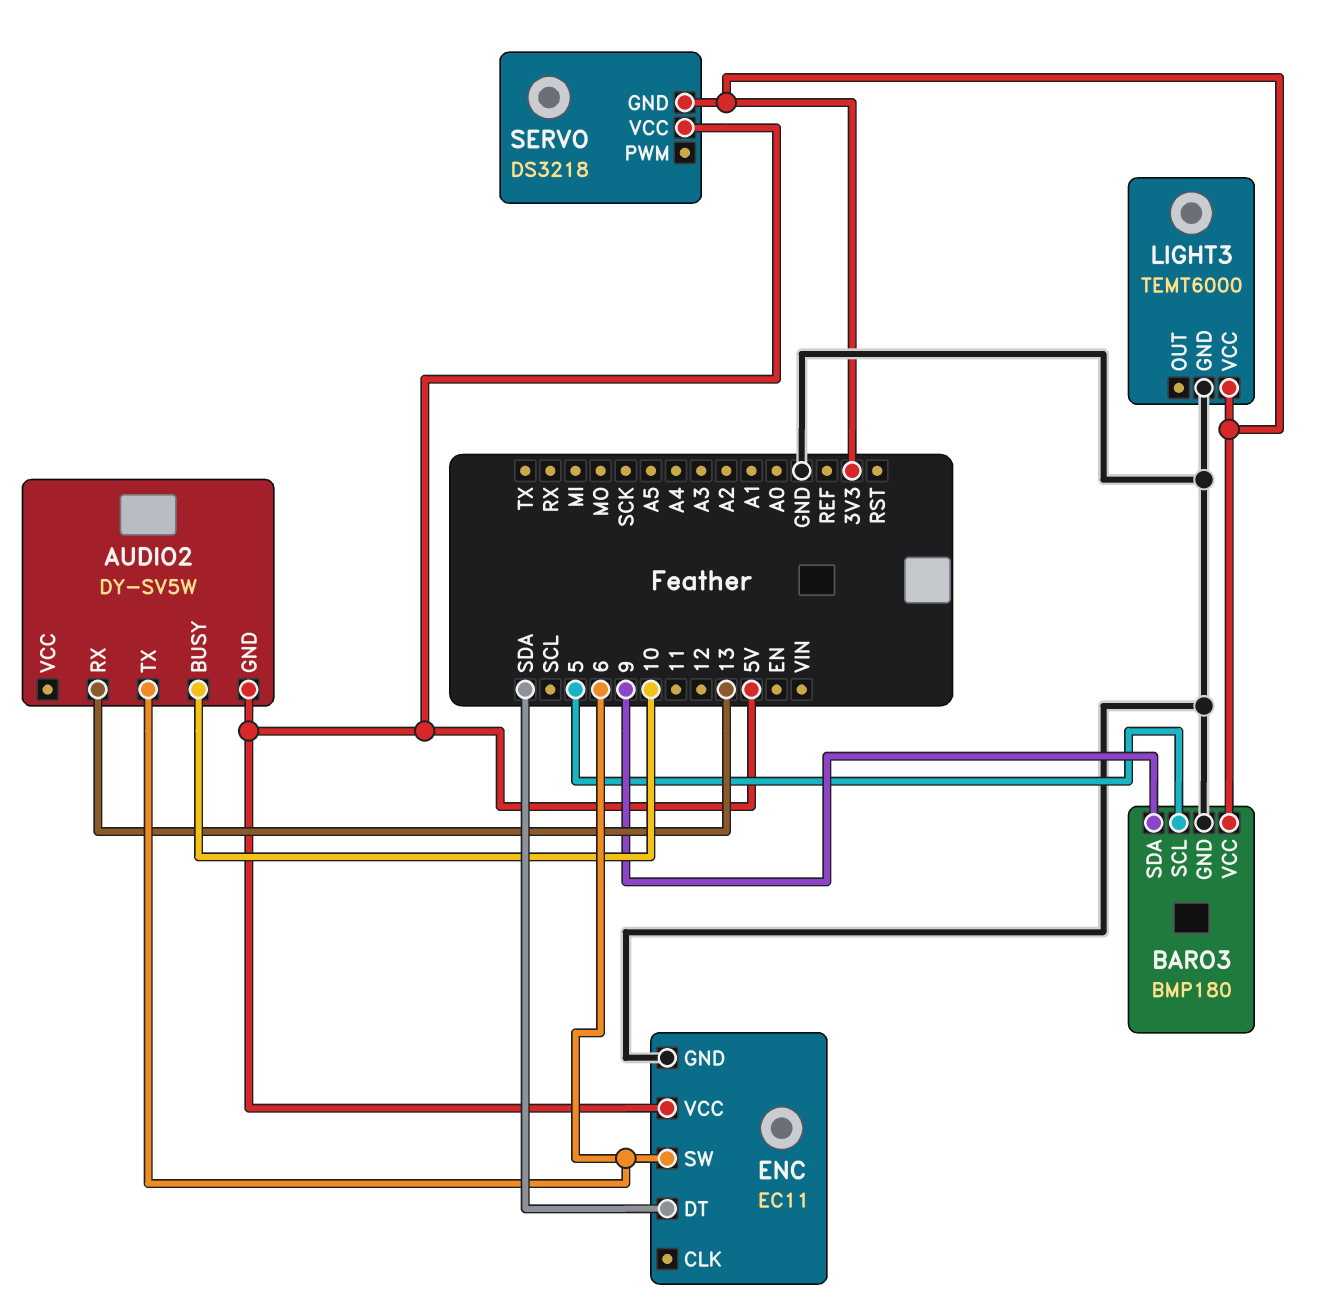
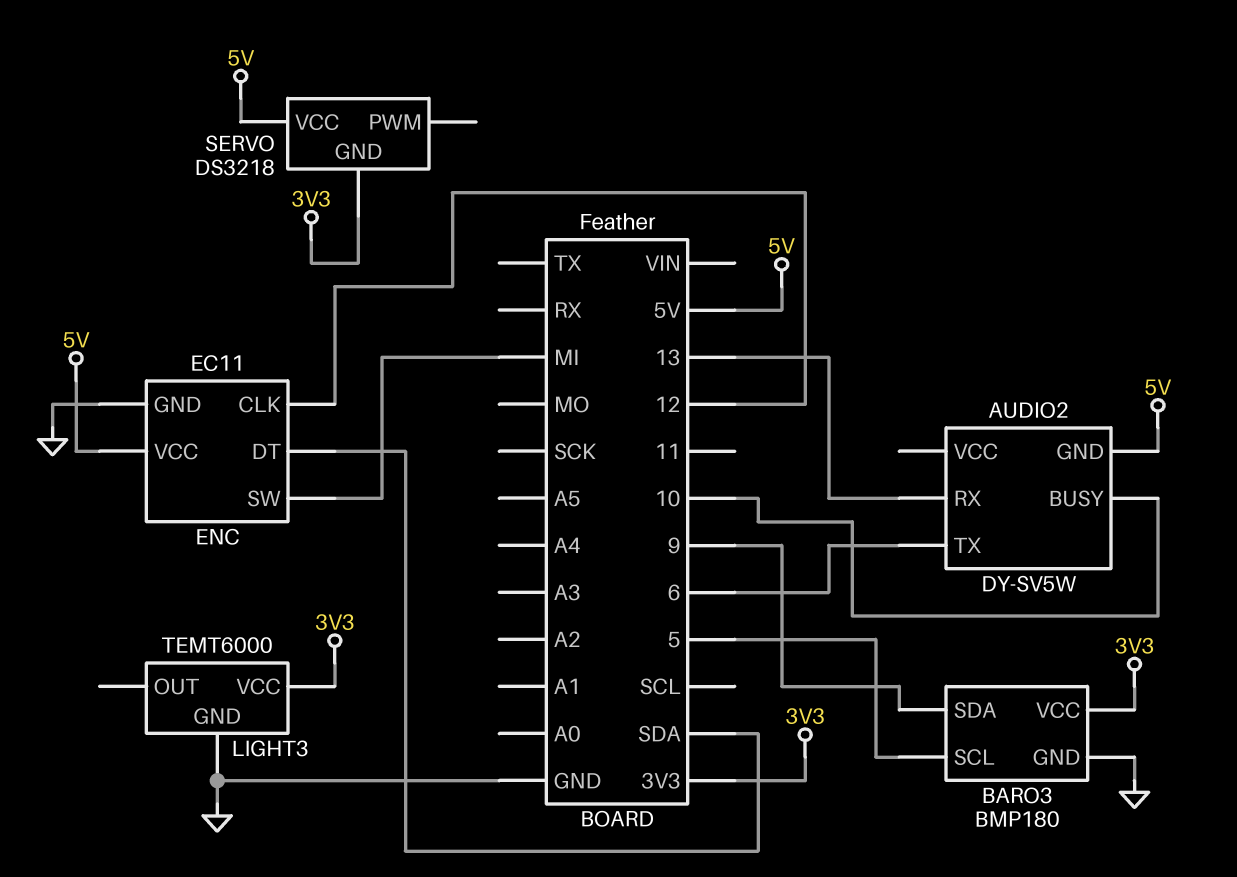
ENC pin CLK: none -> 12
ENC pin SW: 6 -> MI

